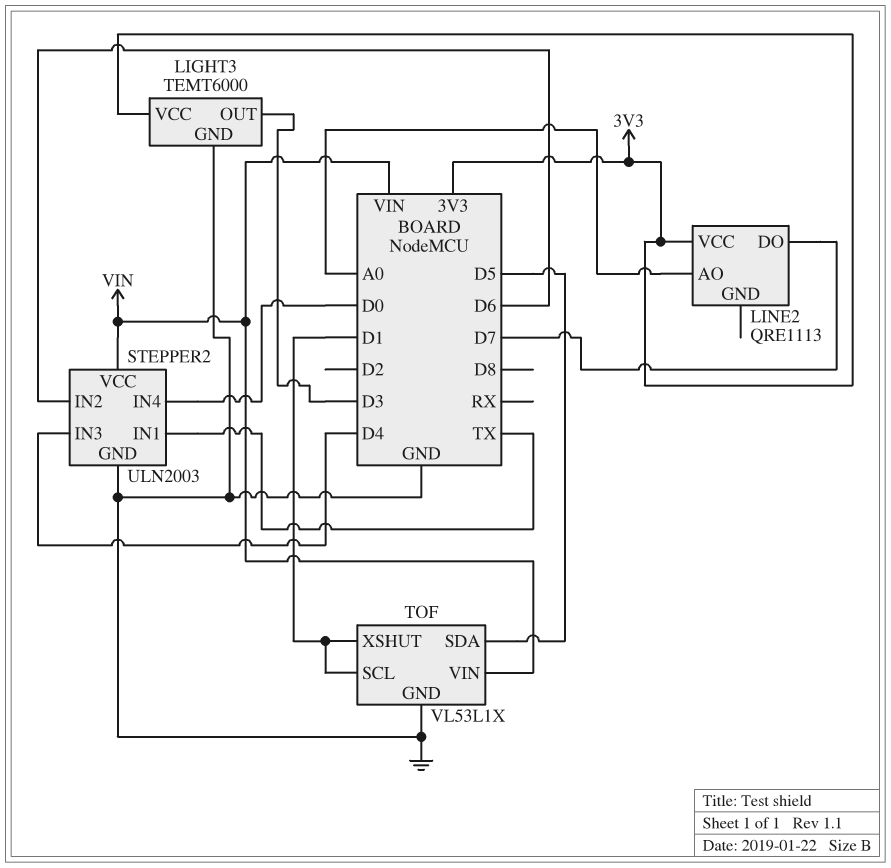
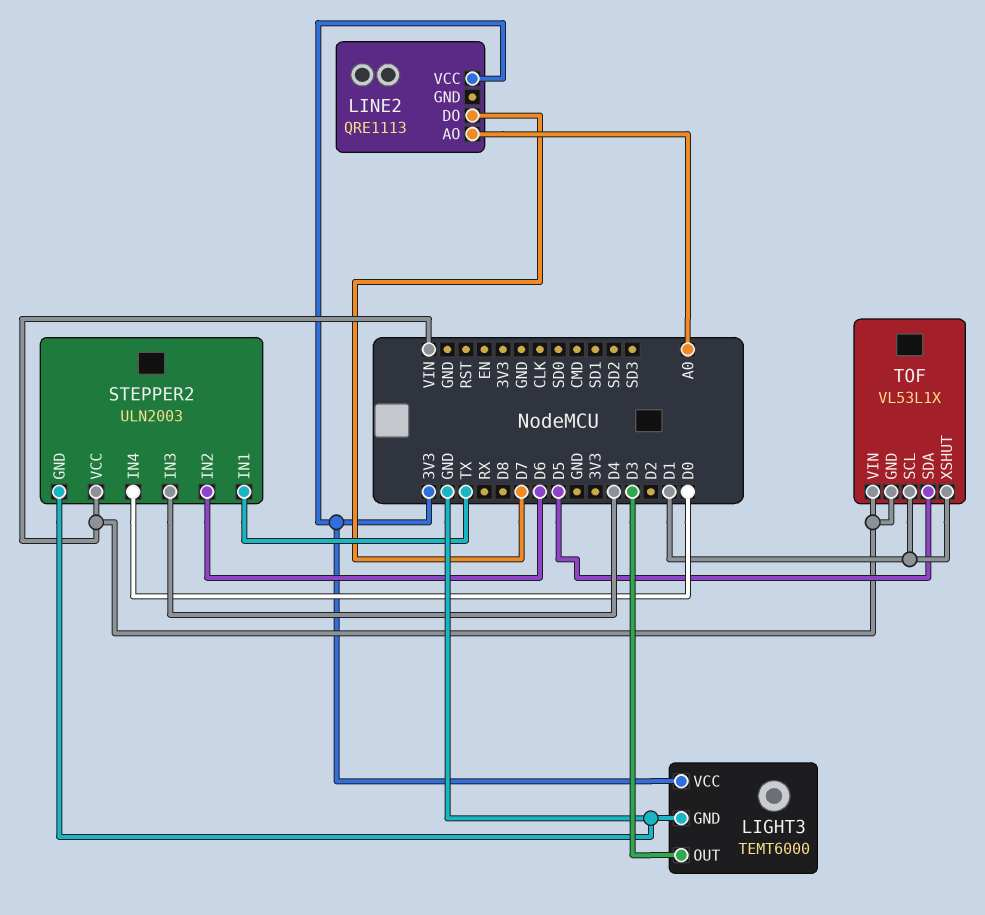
TOF pin GND: GND -> VIN

